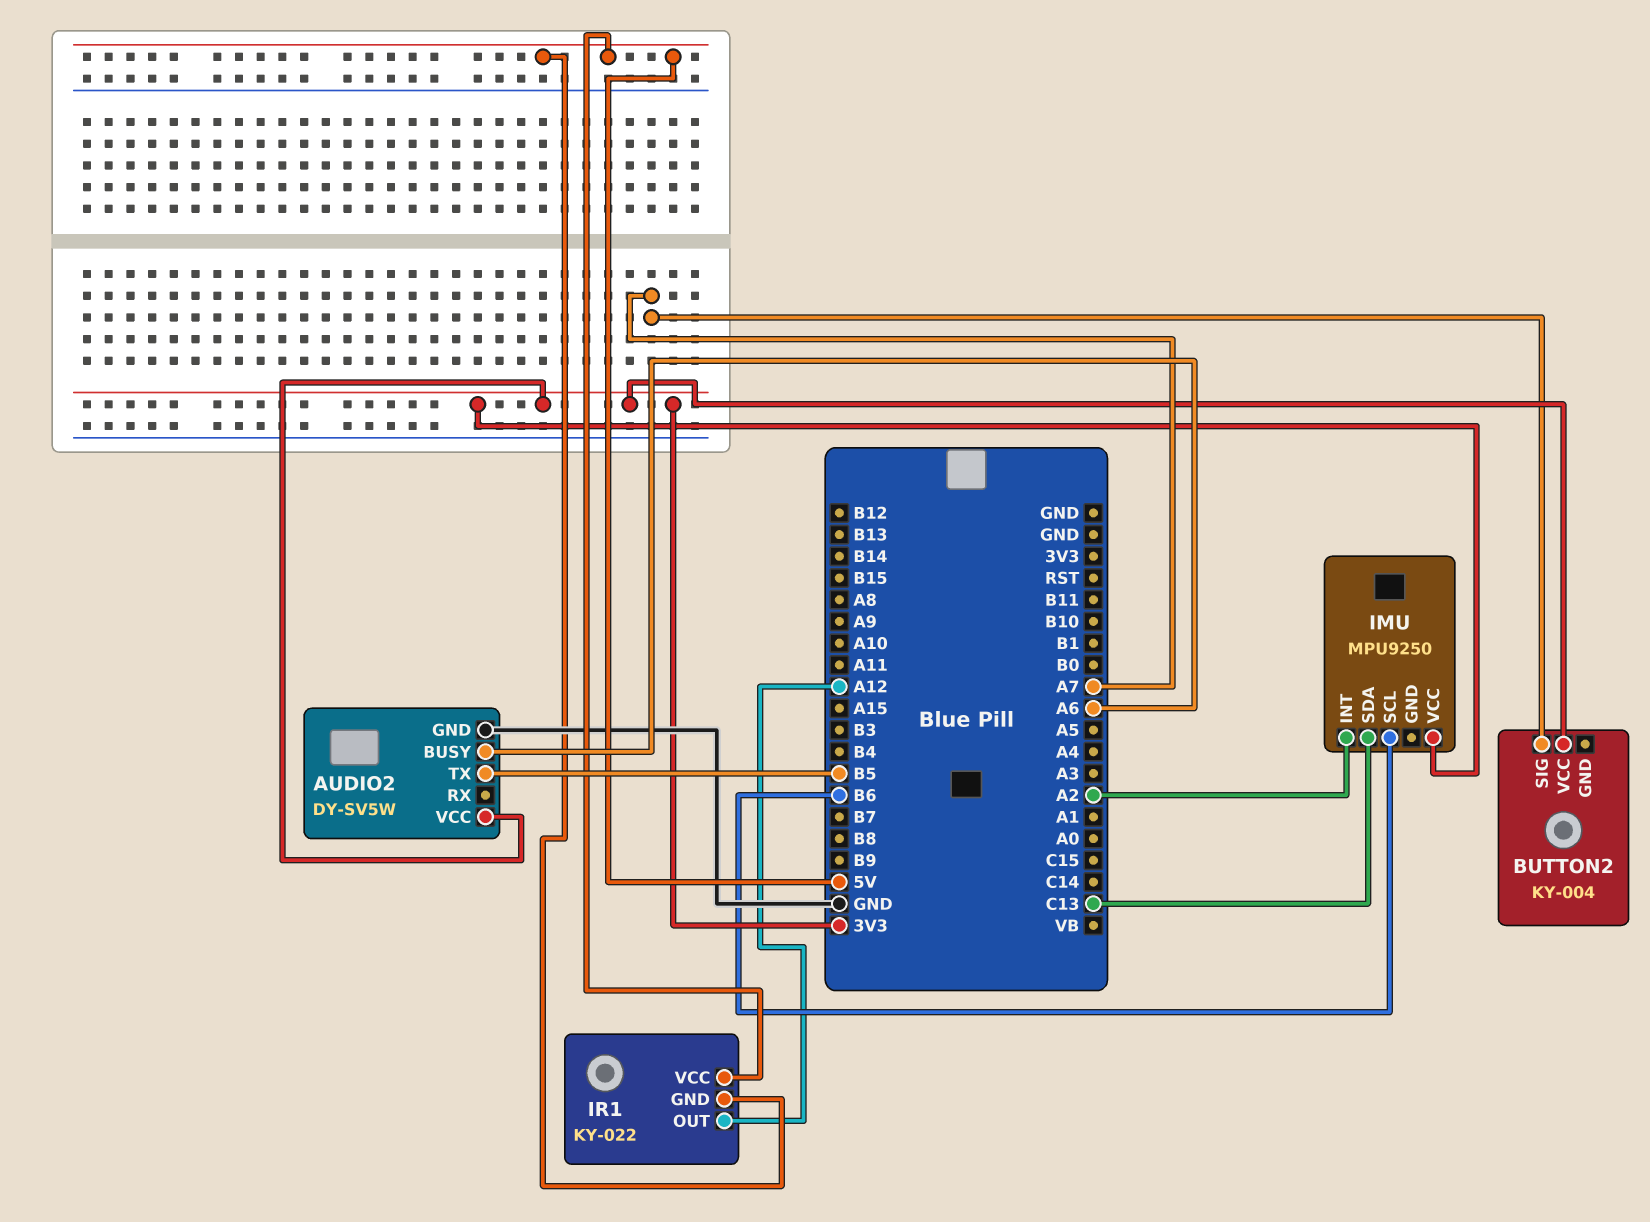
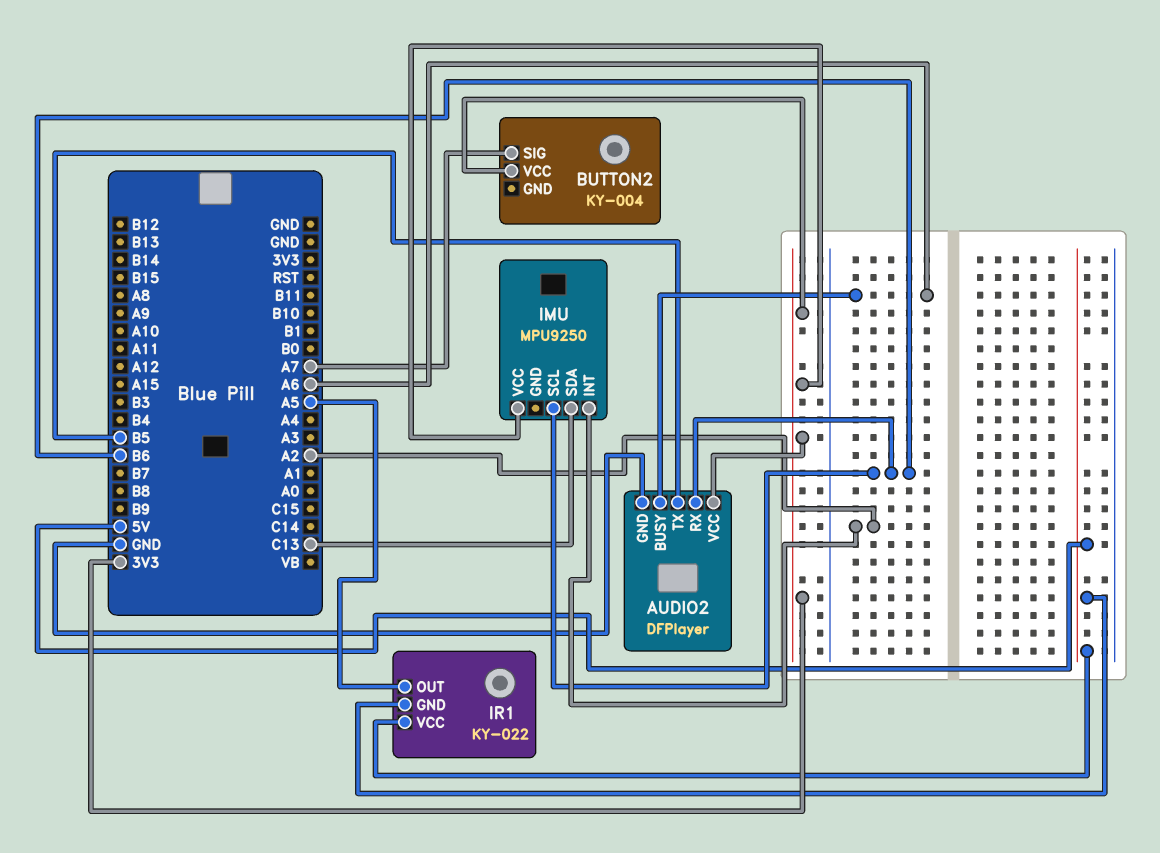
AUDIO2: DY-SV5W -> DFPlayer
AUDIO2 pin RX: none -> B6
IR1 pin OUT: A12 -> A5

